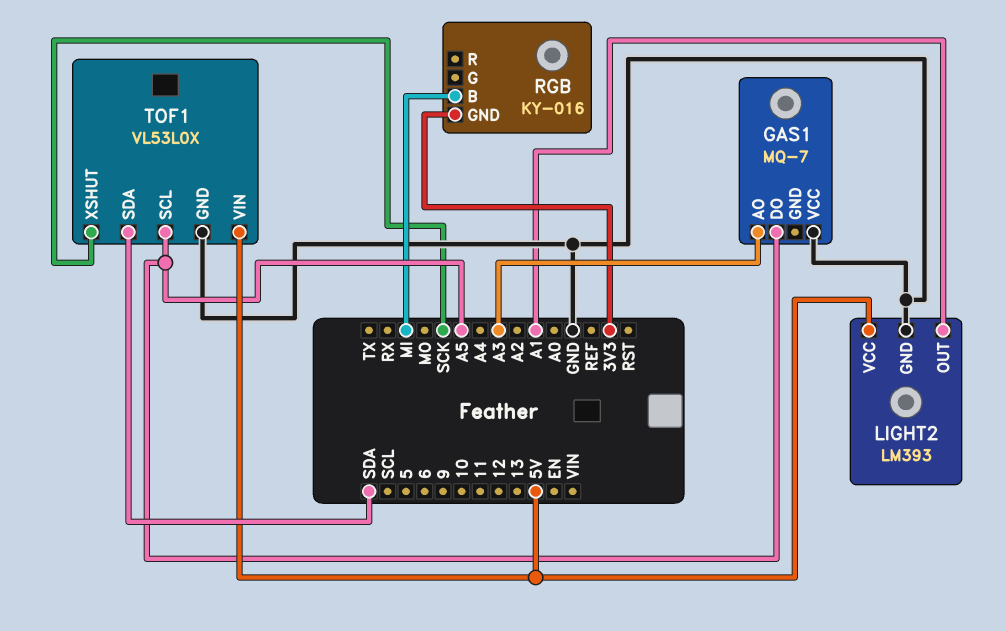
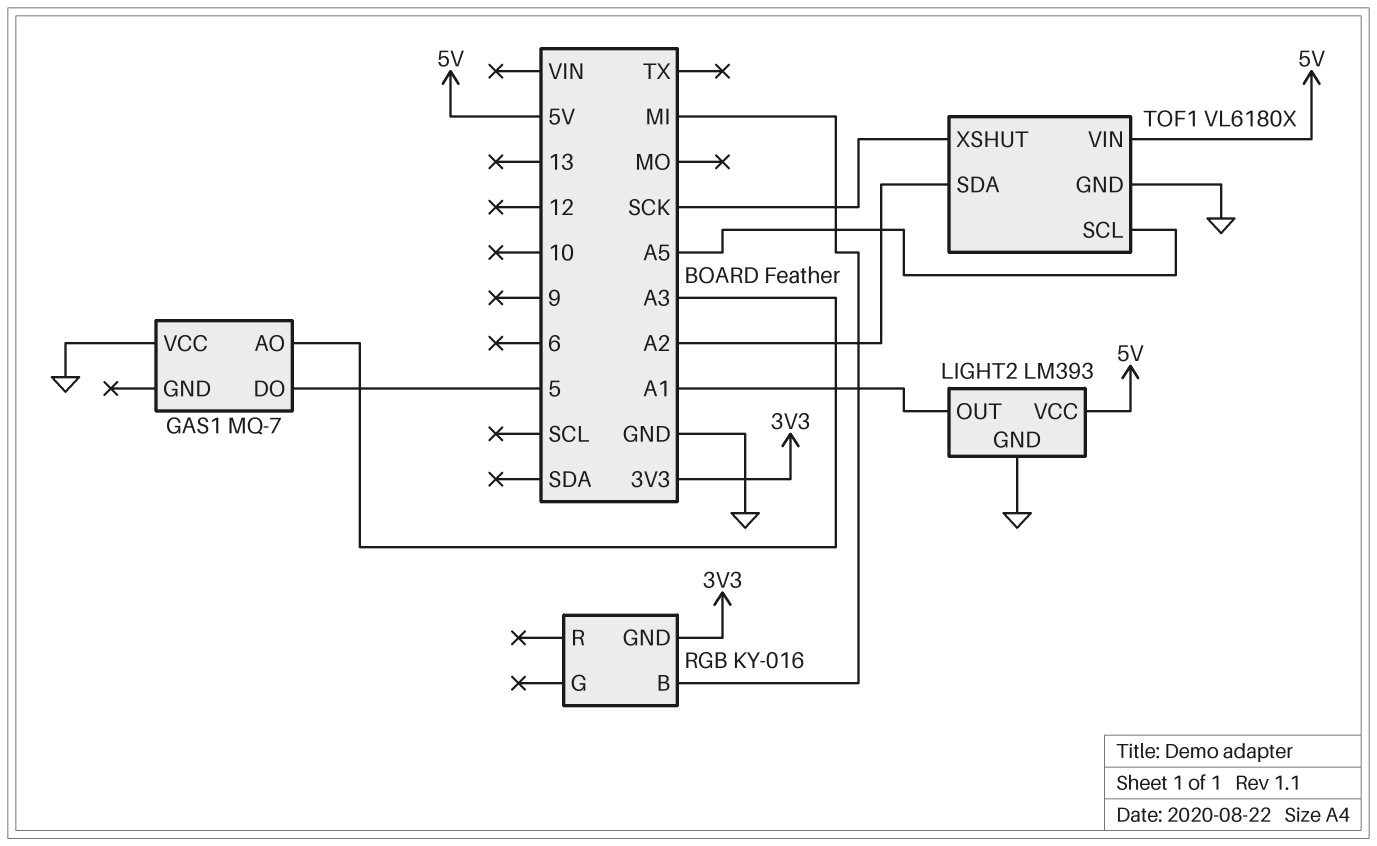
GAS1 pin DO: A5 -> 5
TOF1: VL53L0X -> VL6180X
TOF1 pin SDA: SDA -> A2

